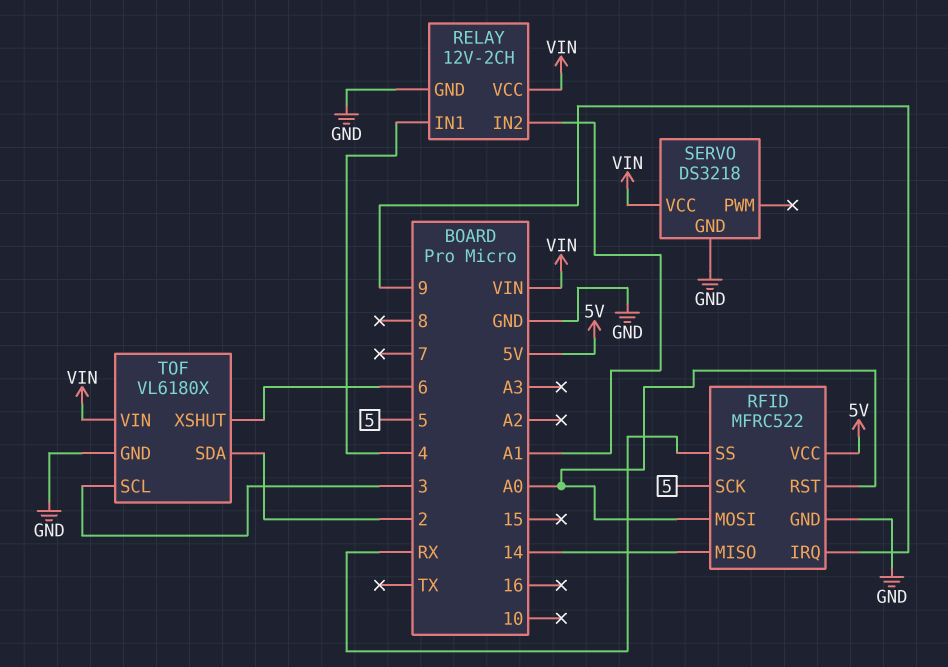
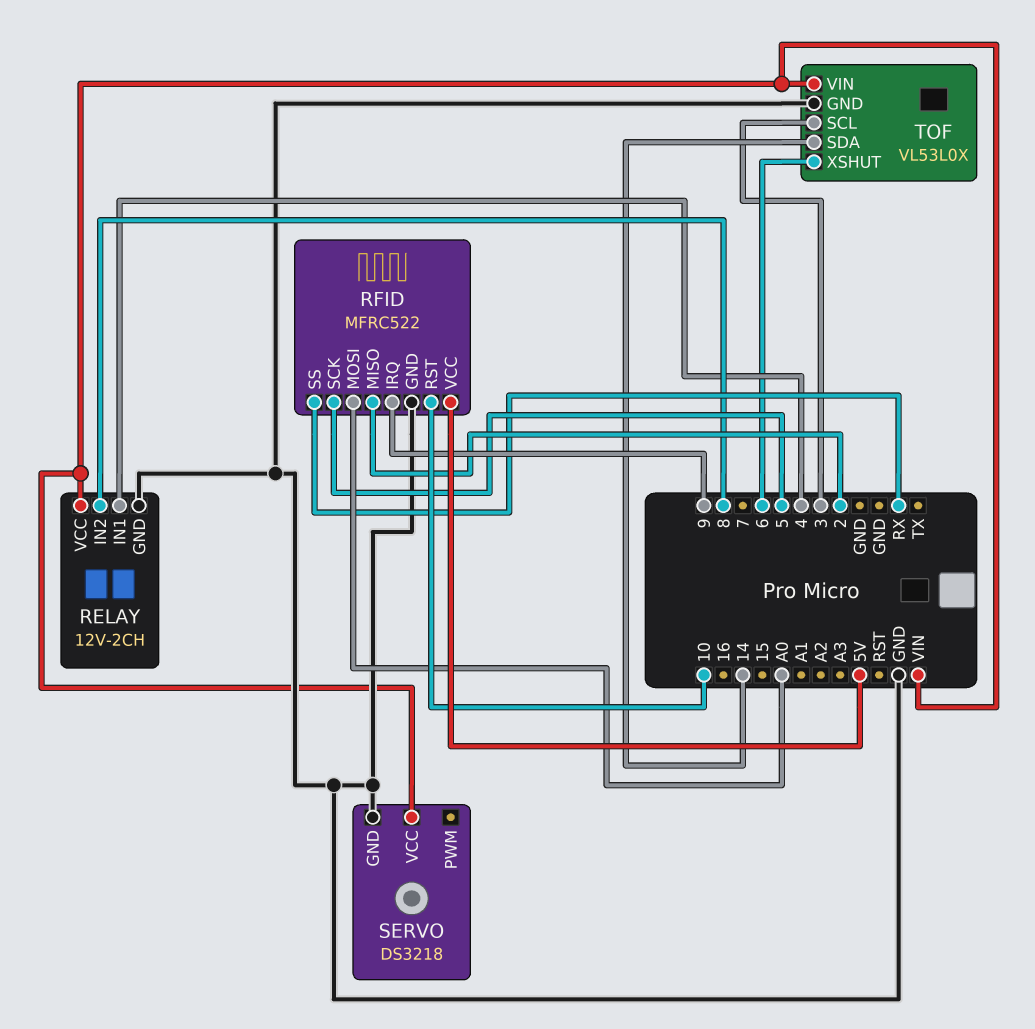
RELAY pin IN2: A1 -> 8
RFID pin MISO: 14 -> 2
RFID pin RST: A0 -> 10
TOF: VL6180X -> VL53L0X
TOF pin SDA: 2 -> 14

